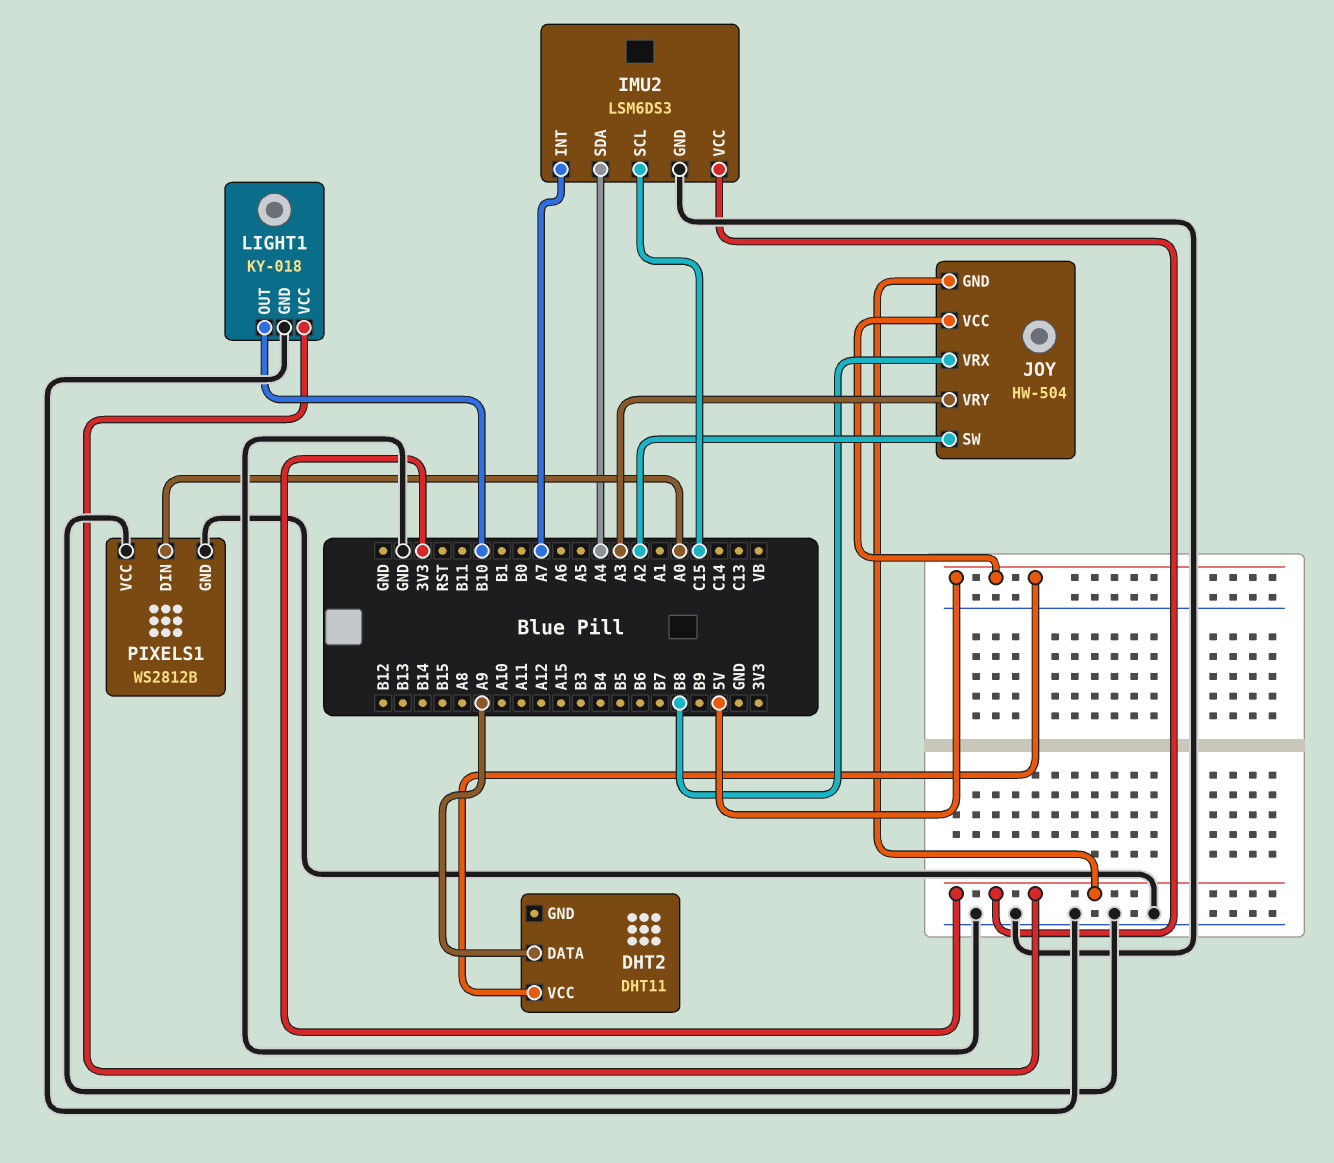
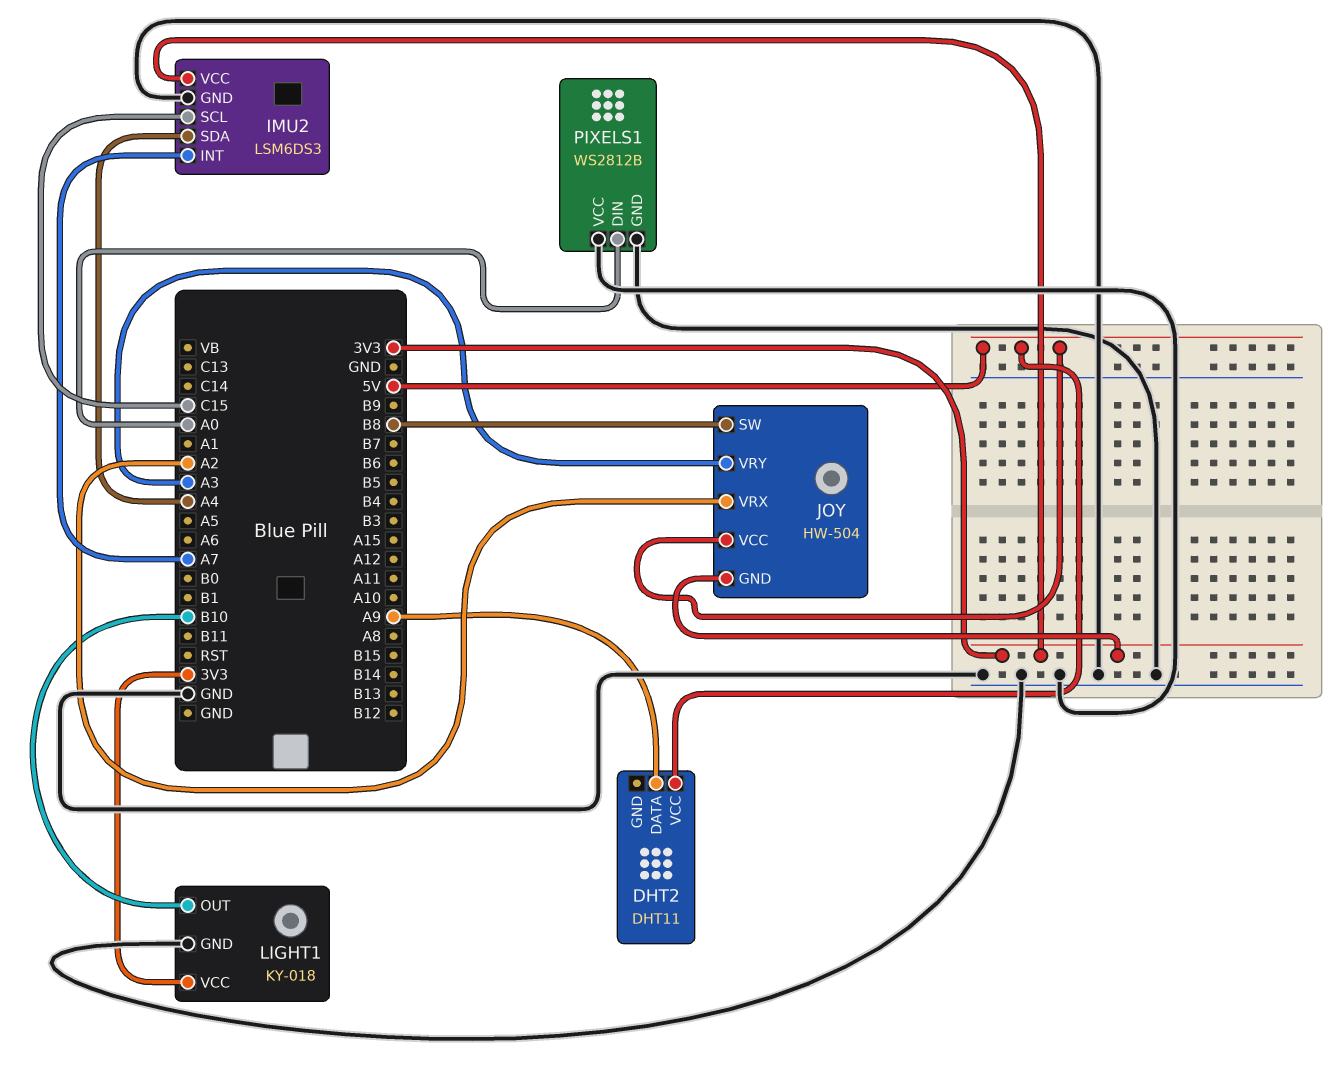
JOY pin SW: A2 -> B8
JOY pin VRX: B8 -> A2

